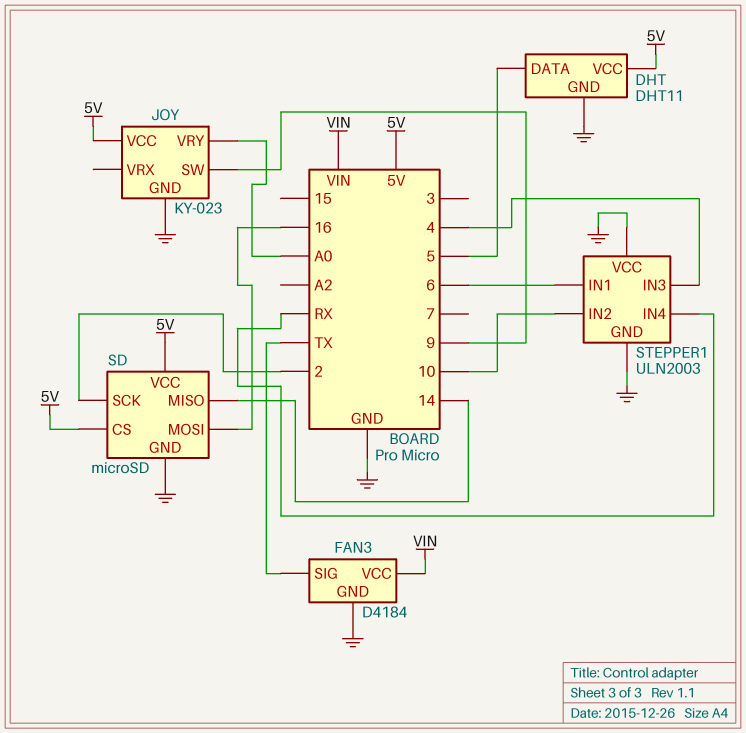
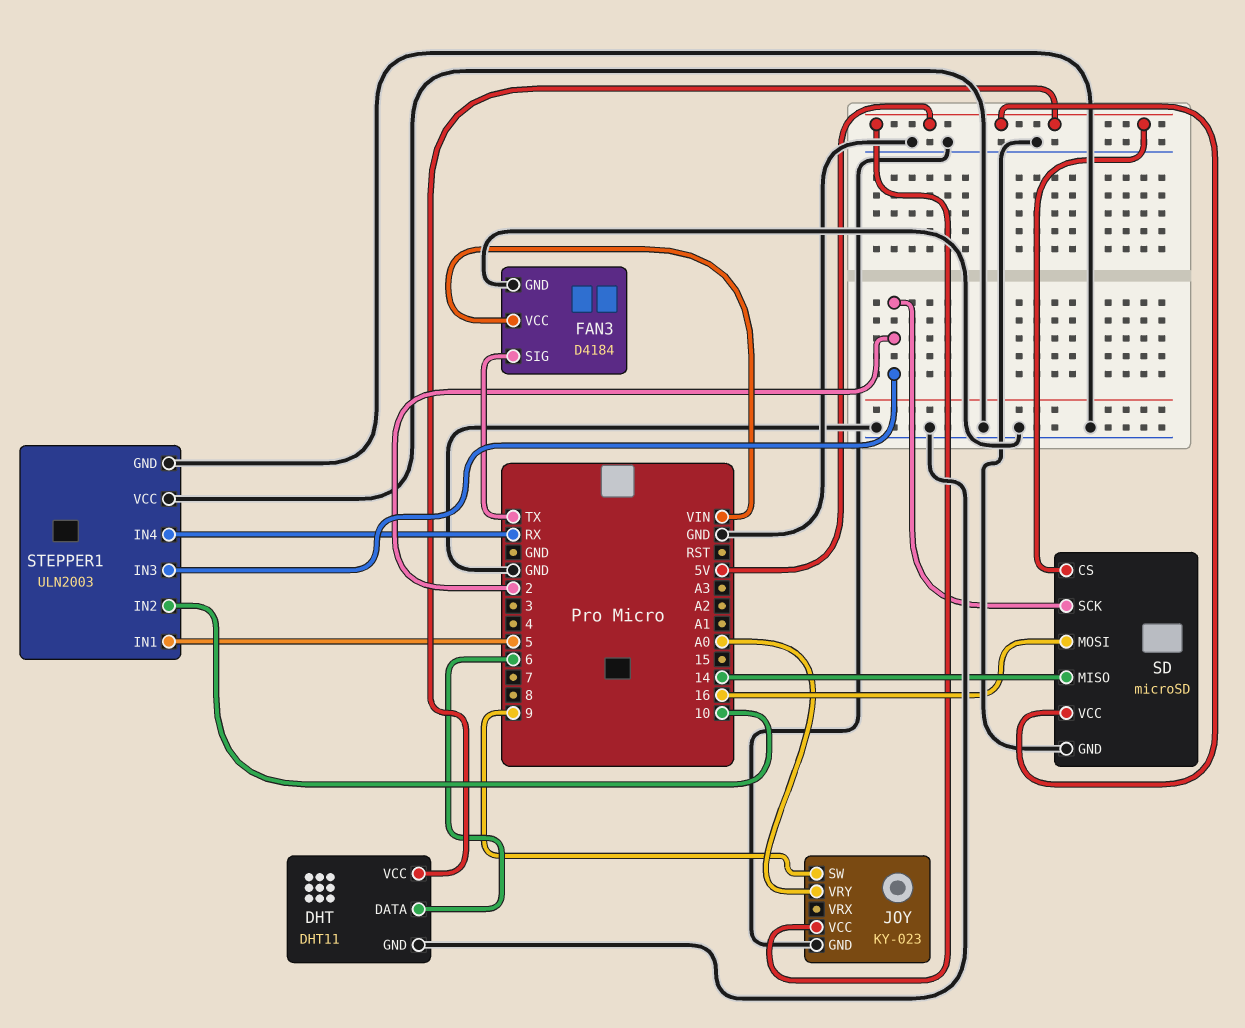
DHT pin DATA: 5 -> 6
STEPPER1 pin IN1: 6 -> 5
STEPPER1 pin IN3: 4 -> 2

